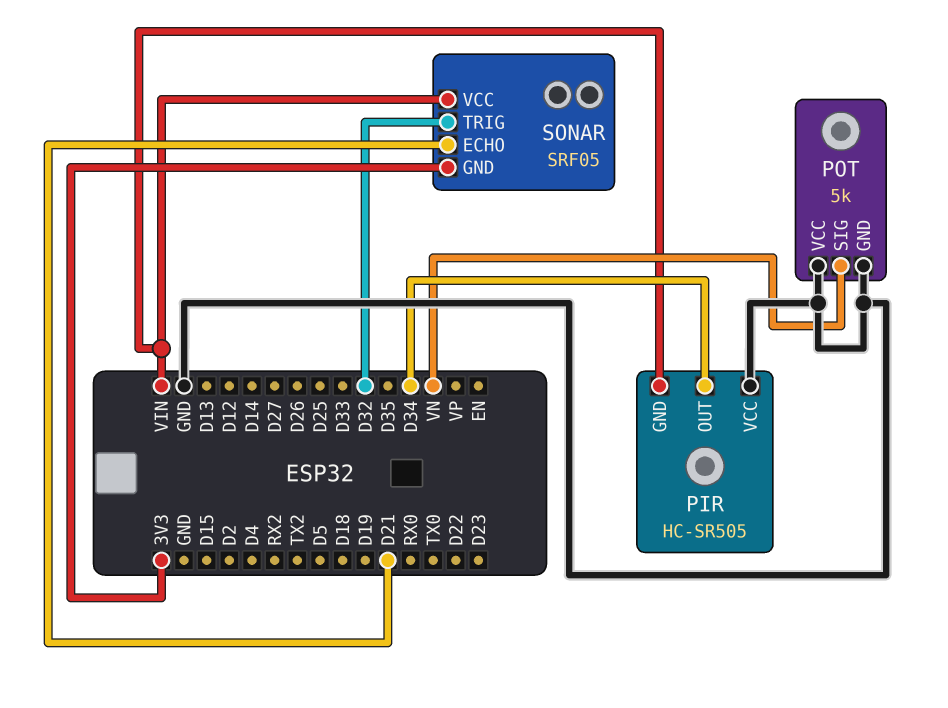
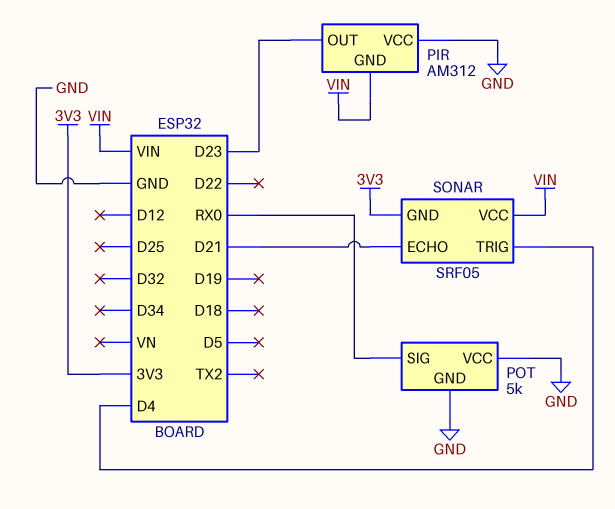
PIR: HC-SR505 -> AM312
PIR pin OUT: D34 -> D23
POT pin SIG: VN -> RX0
SONAR pin TRIG: D32 -> D4

